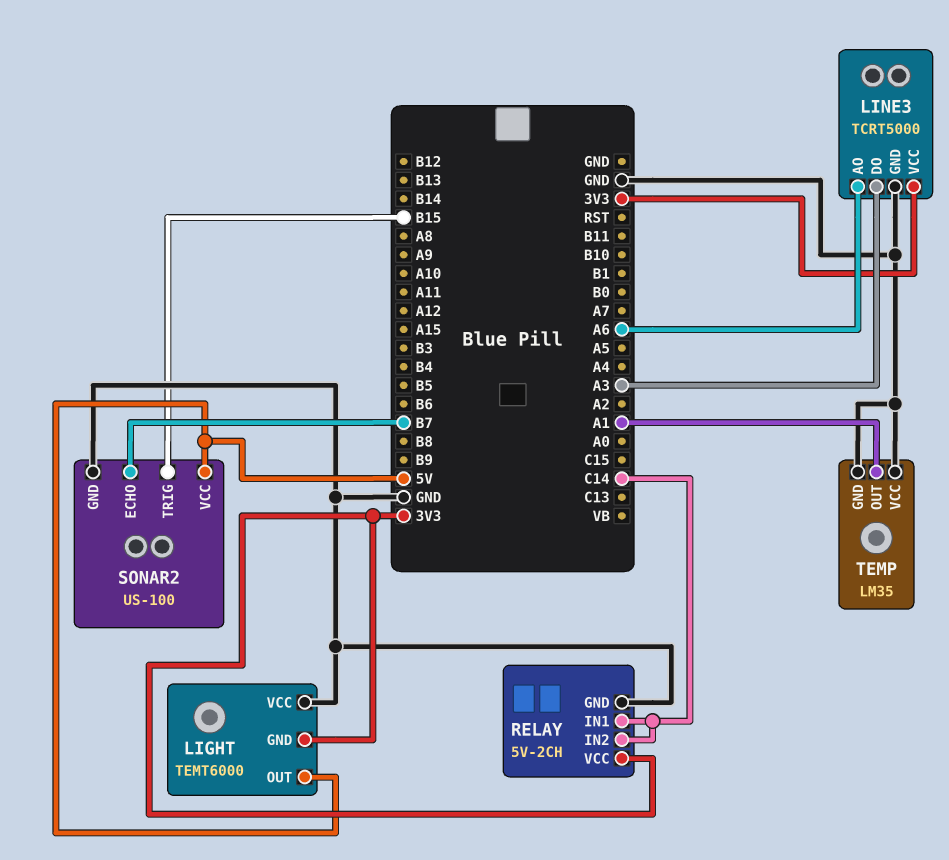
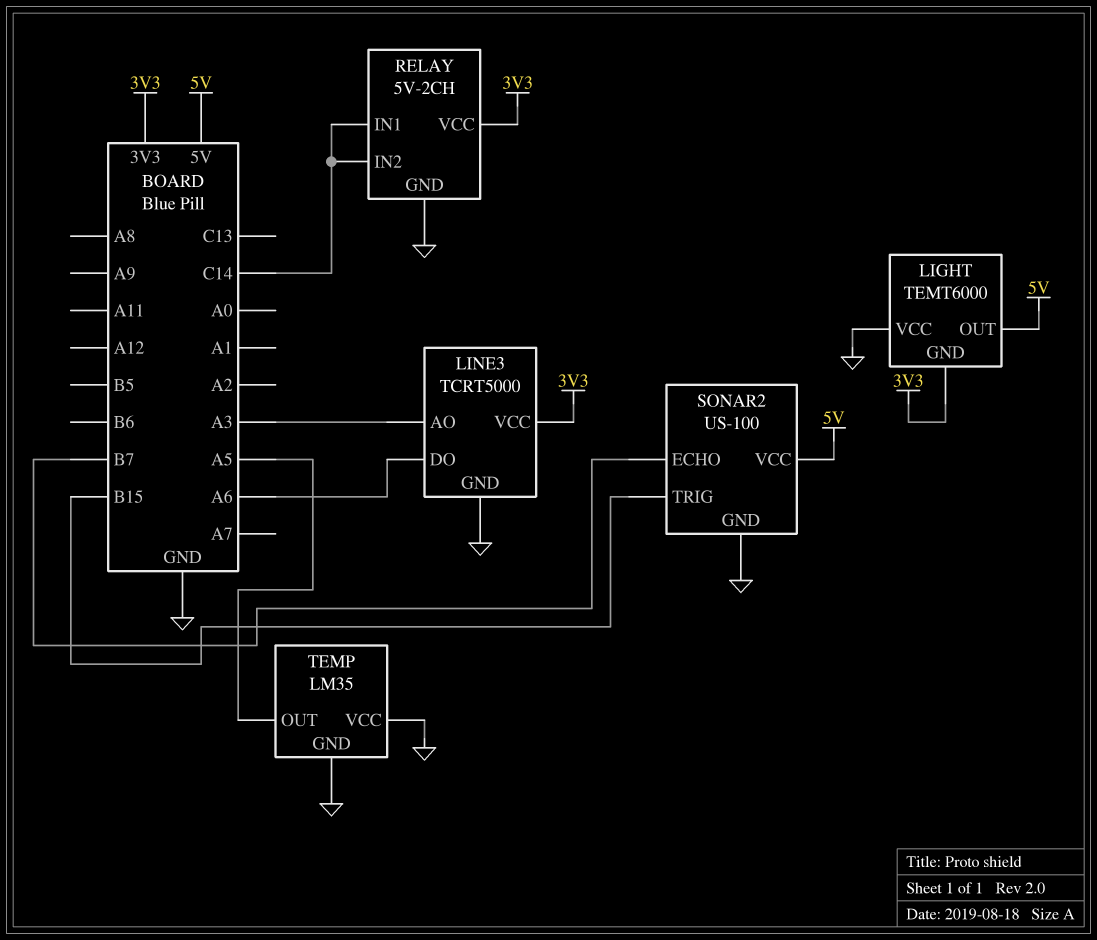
LINE3 pin AO: A6 -> A3
LINE3 pin DO: A3 -> A6
TEMP pin OUT: A1 -> A5

